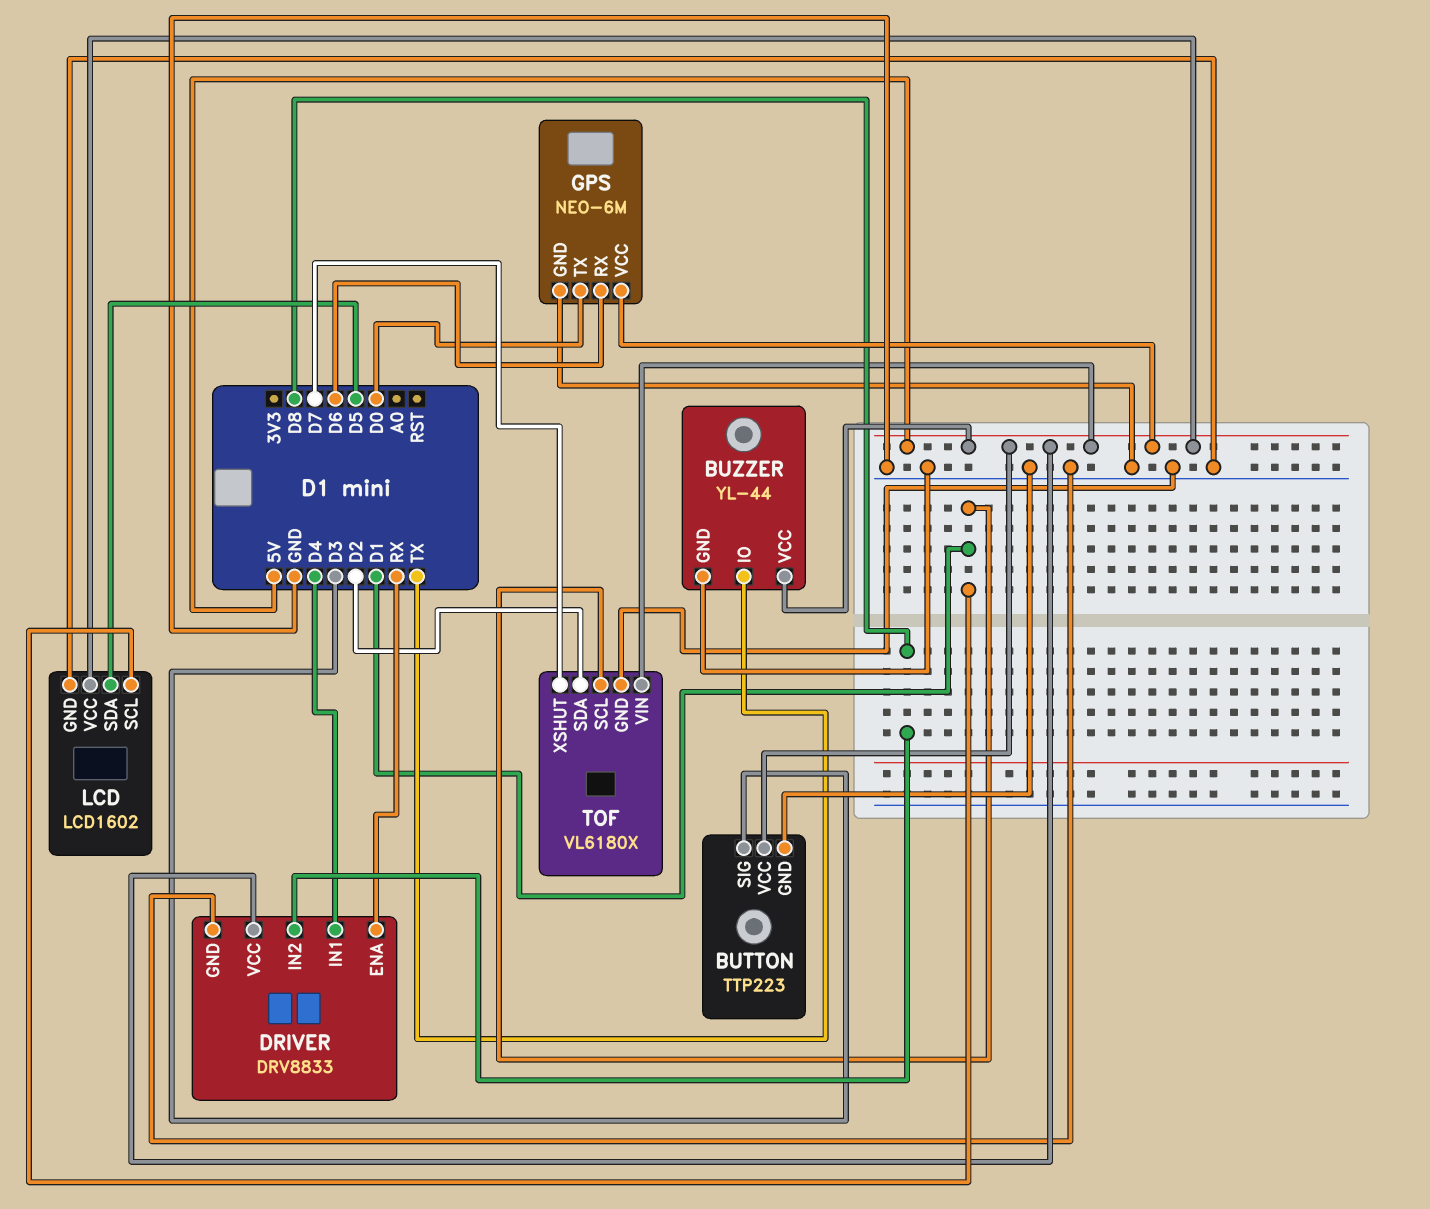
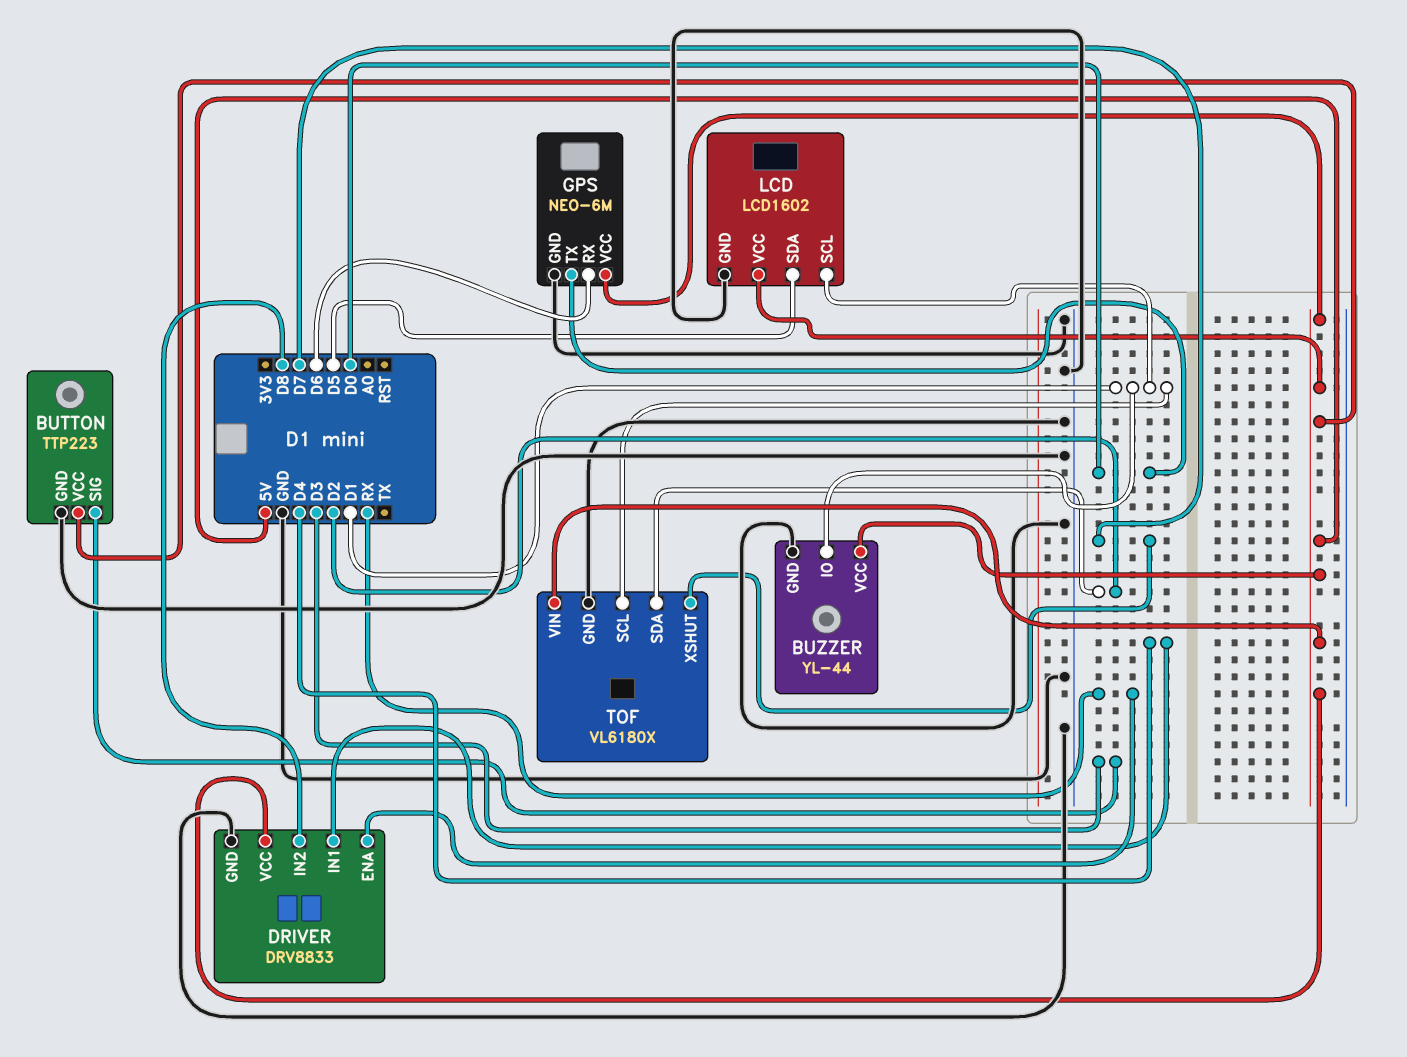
BUZZER pin IO: TX -> D1

